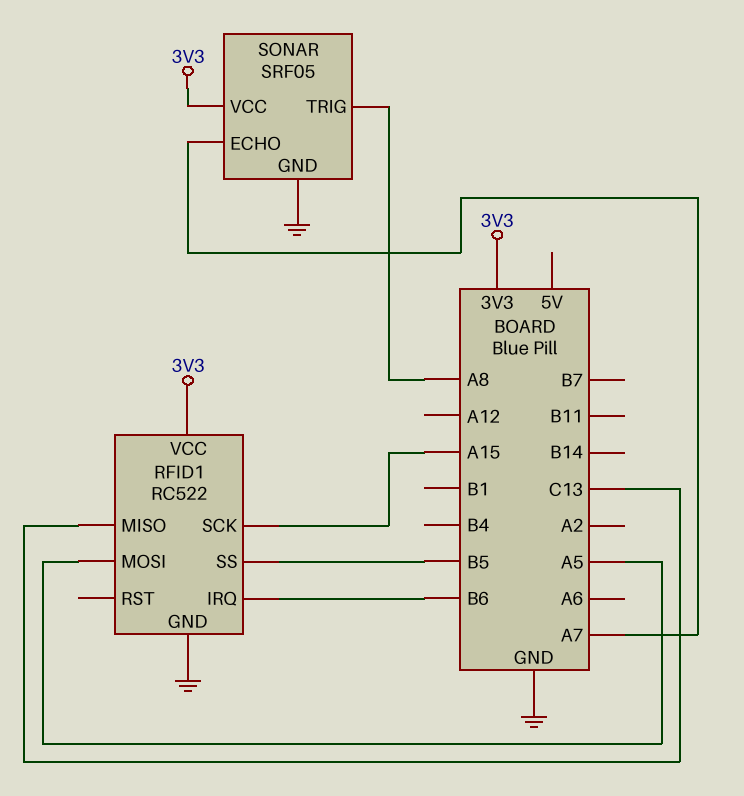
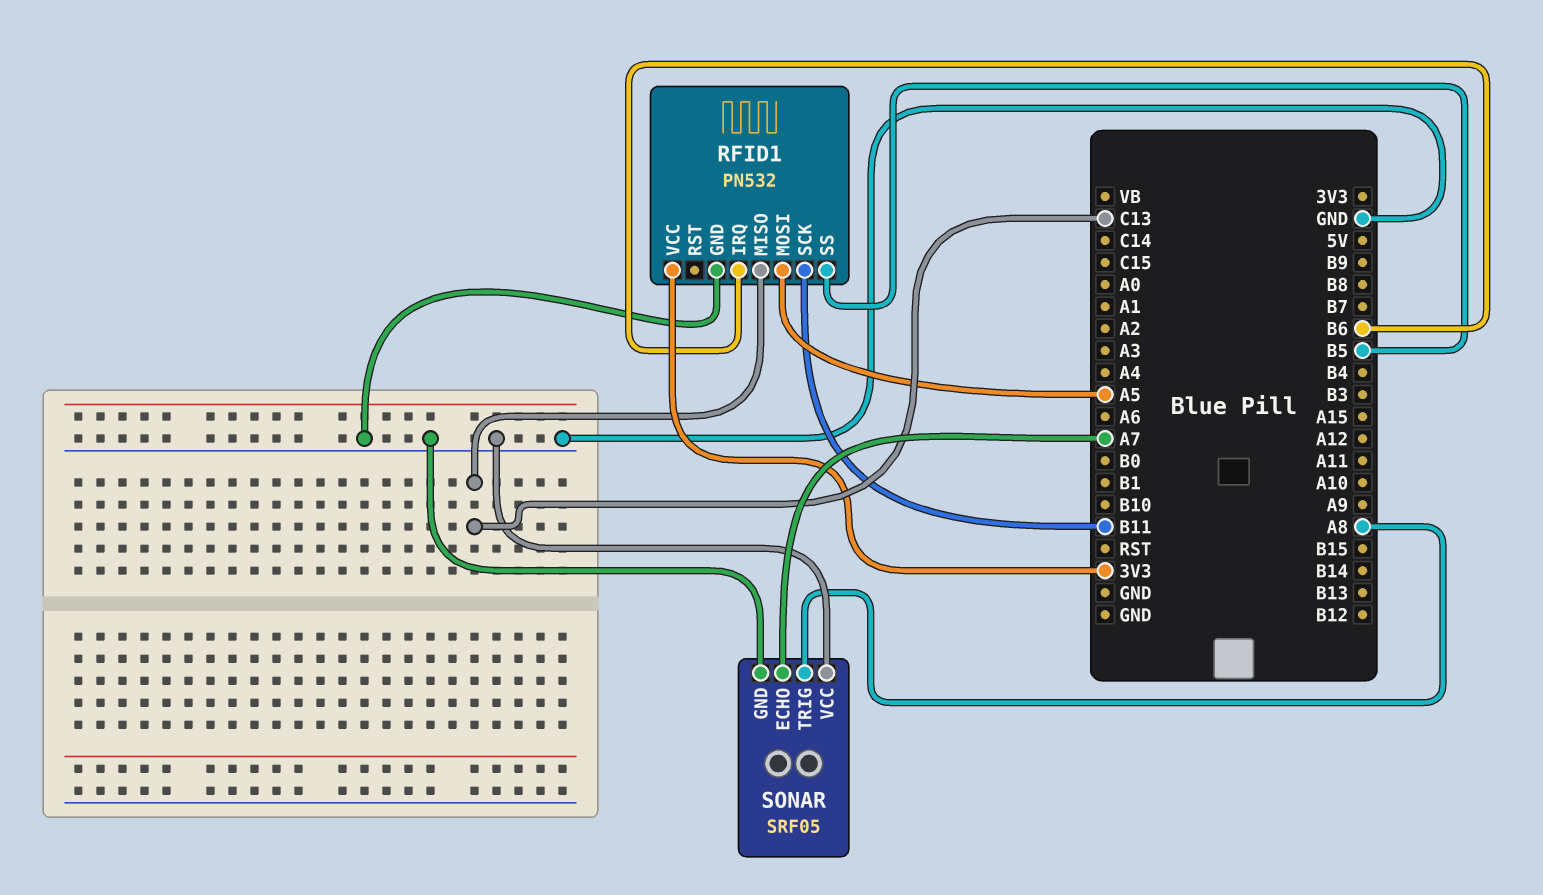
RFID1: RC522 -> PN532
RFID1 pin SCK: A15 -> B11
SONAR pin VCC: 3V3 -> GND

